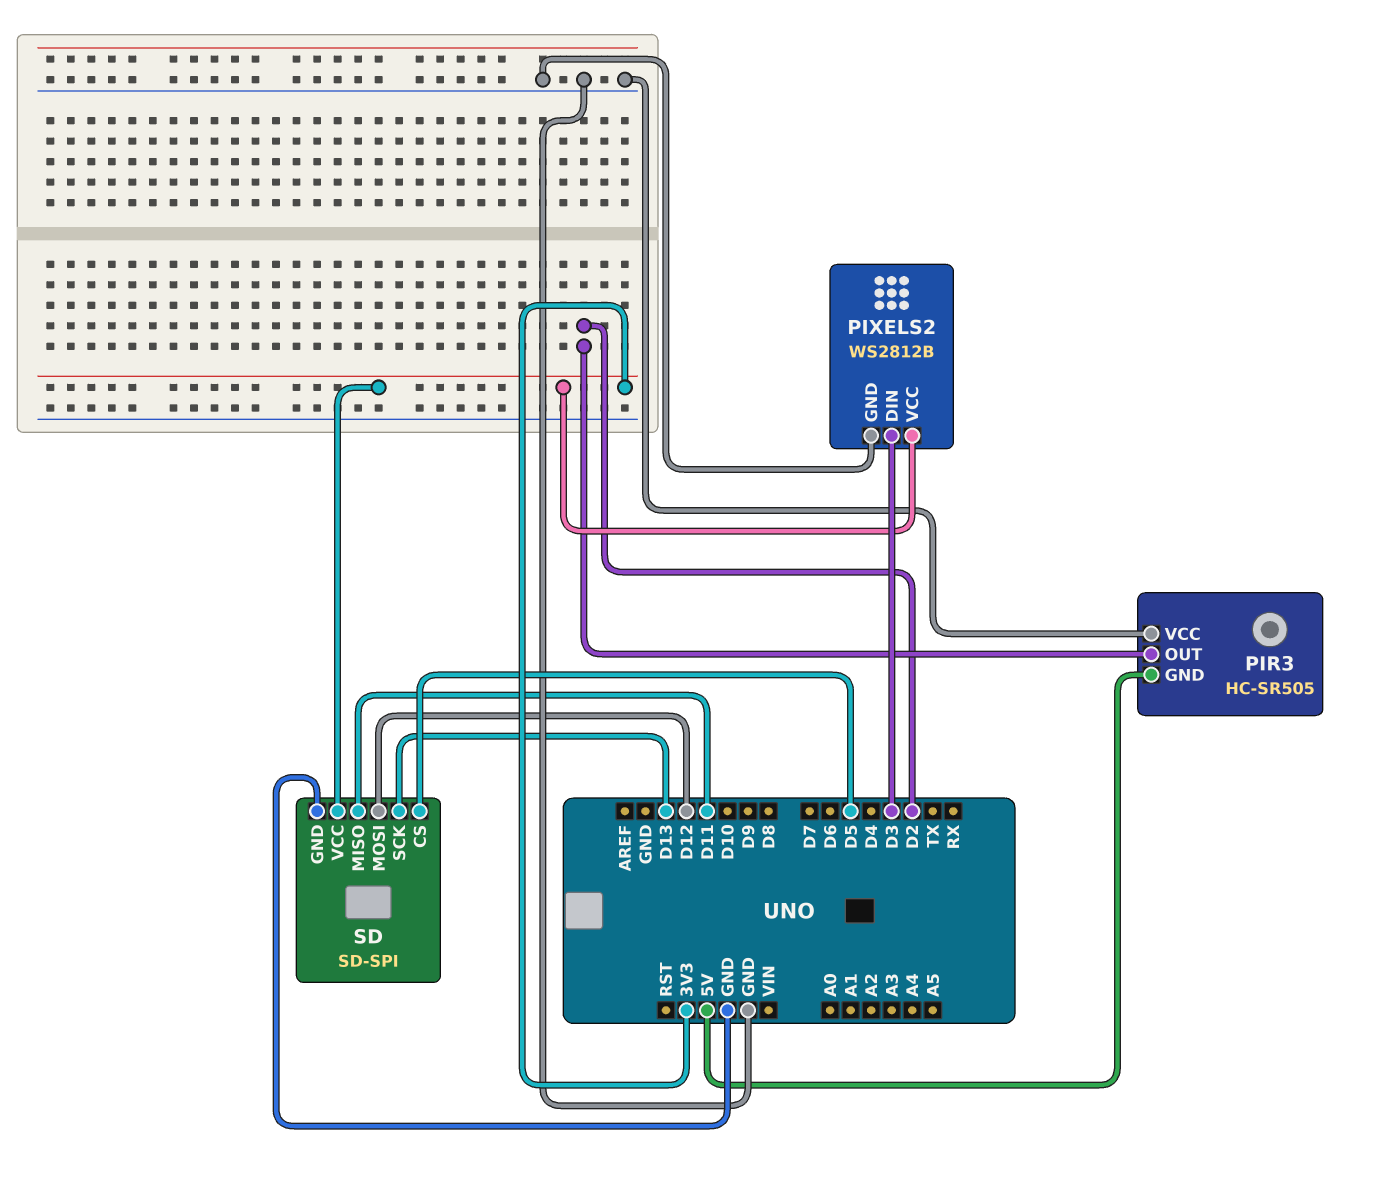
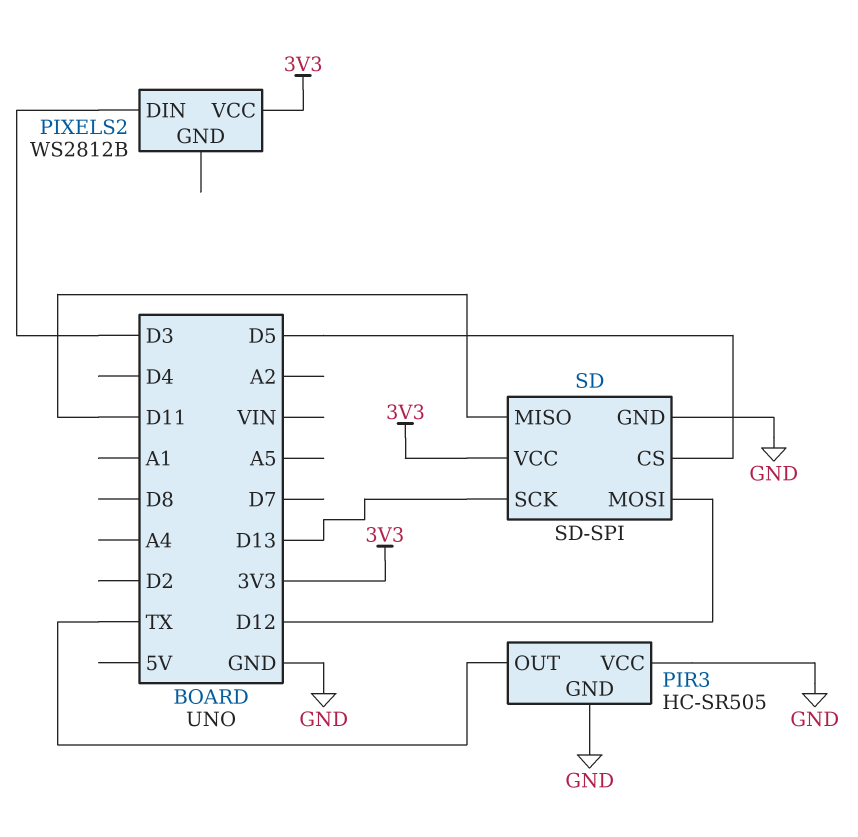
PIR3 pin GND: 5V -> GND
PIR3 pin OUT: D2 -> TX
PIXELS2 pin GND: GND -> none

